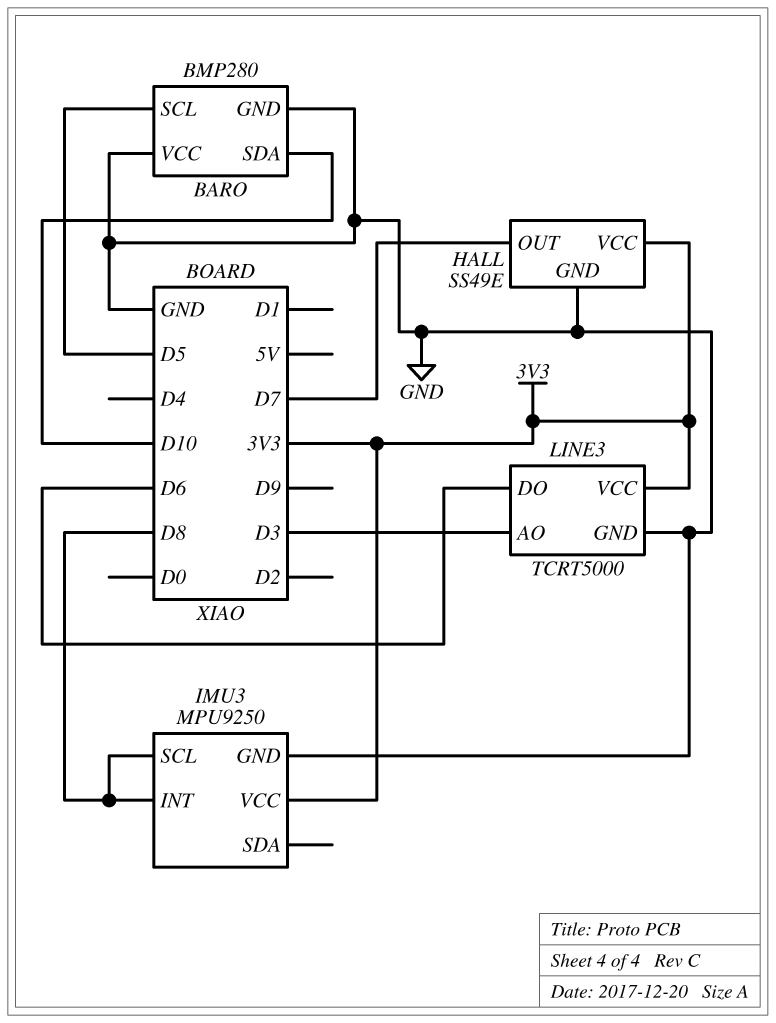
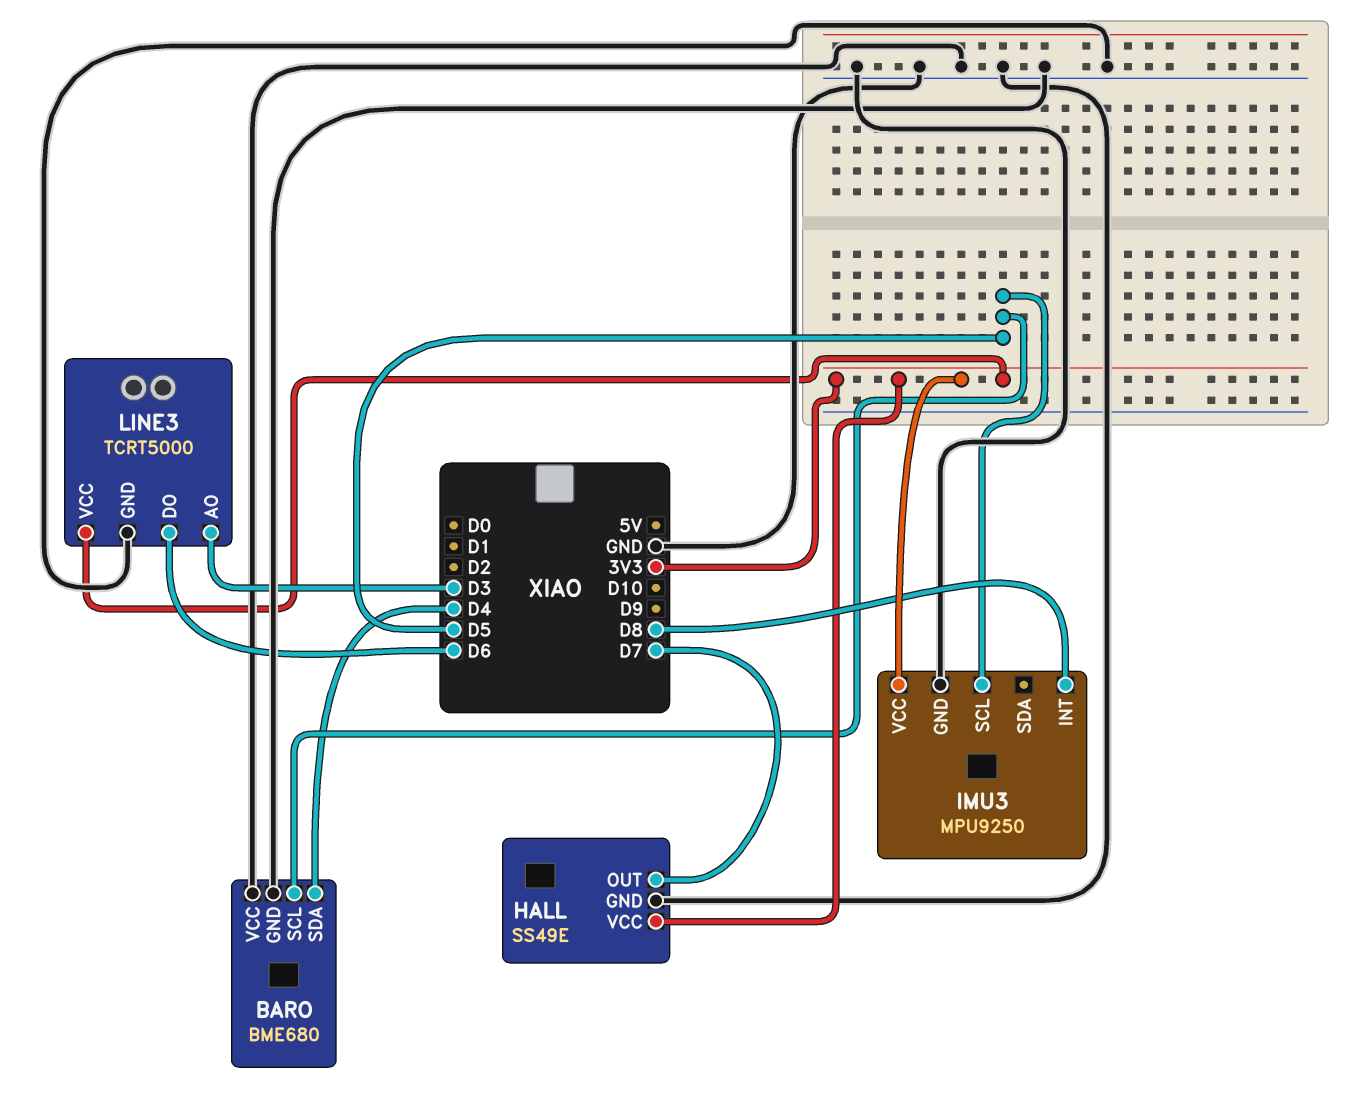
BARO: BMP280 -> BME680
BARO pin SDA: D10 -> D4
IMU3 pin SCL: D8 -> D5

